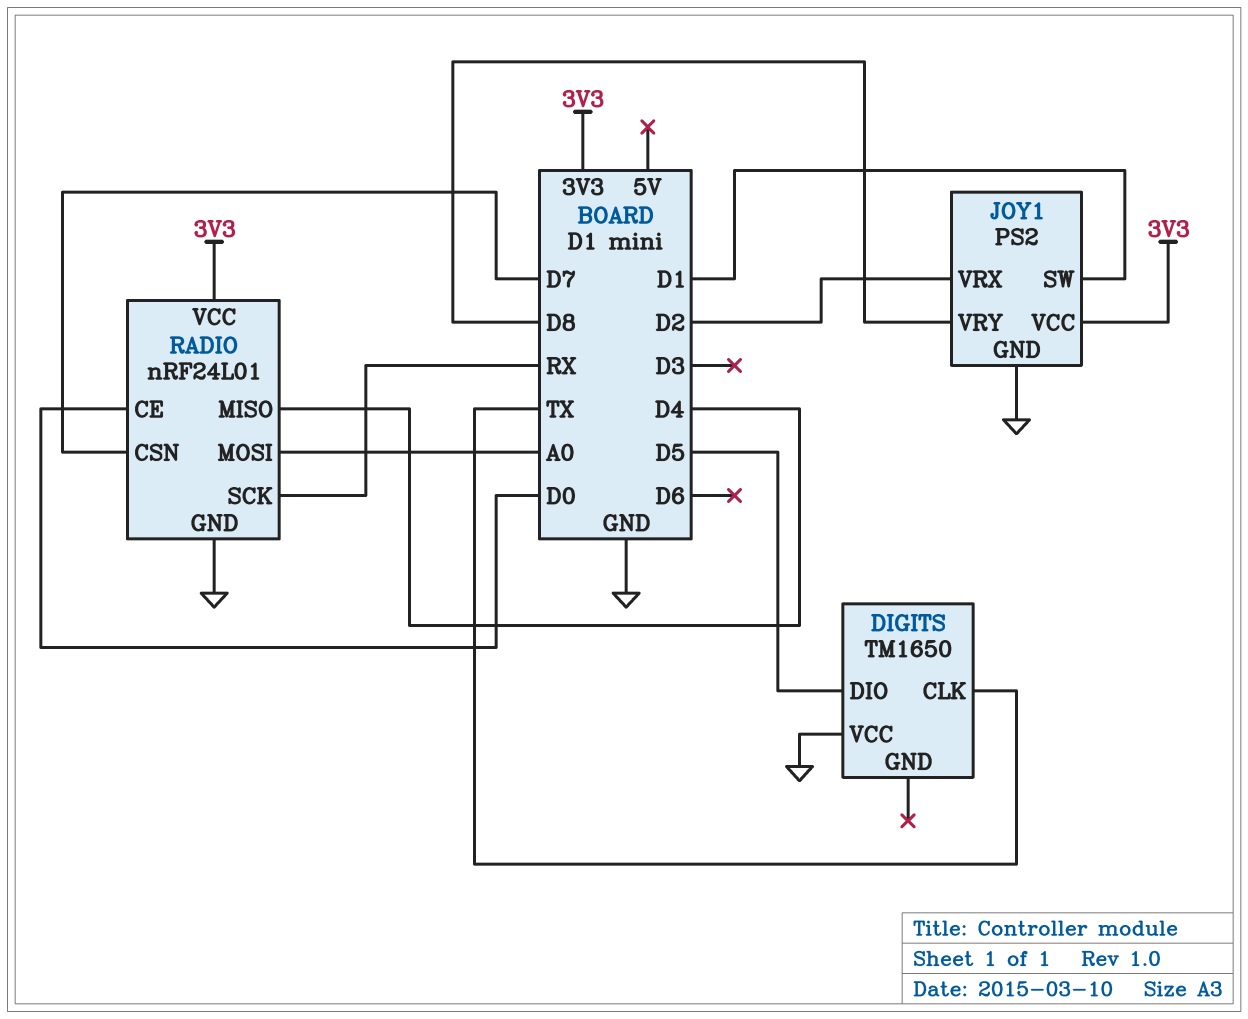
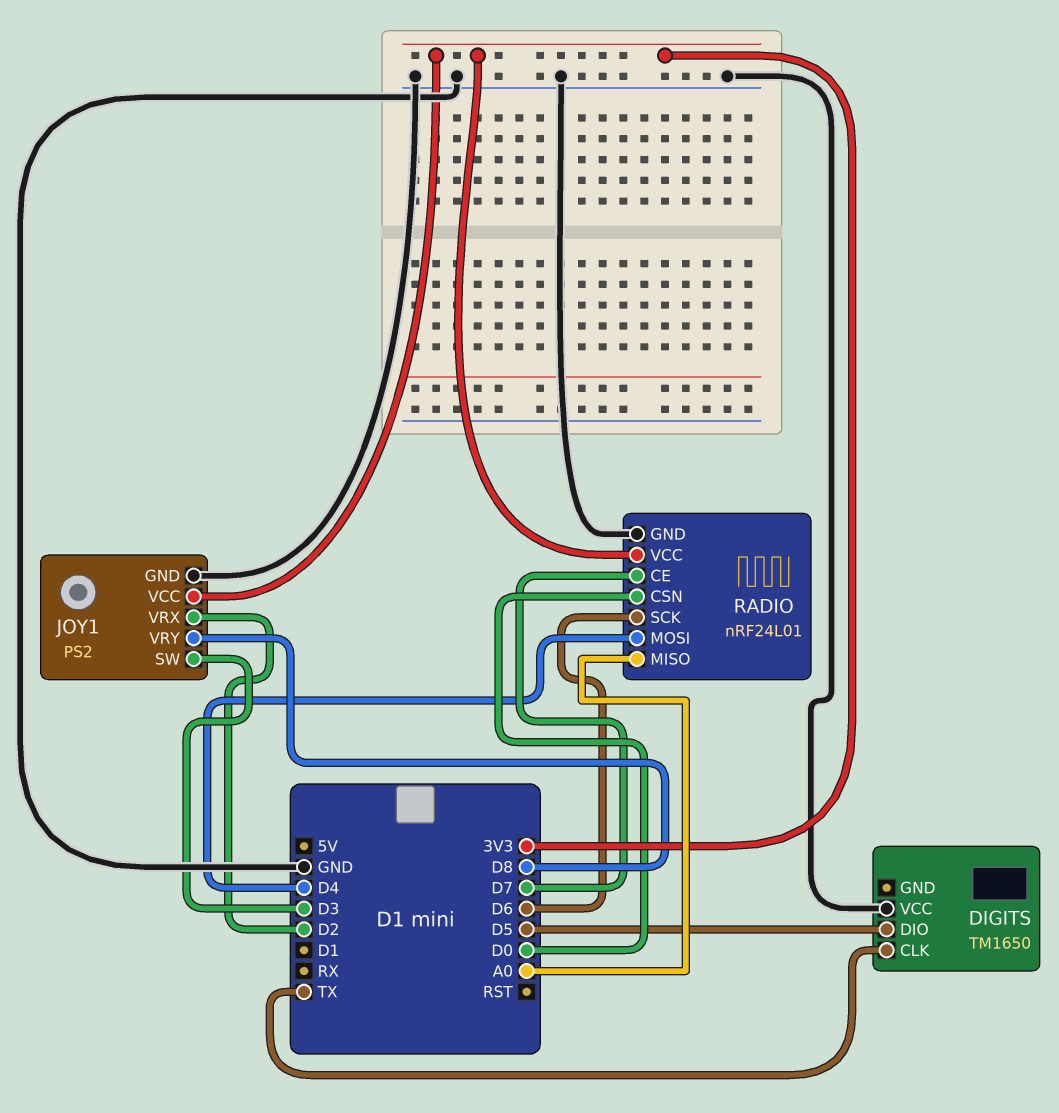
JOY1 pin SW: D1 -> D3
RADIO pin CE: D0 -> D7
RADIO pin CSN: D7 -> D0
RADIO pin MISO: D4 -> A0
RADIO pin MOSI: A0 -> D4
RADIO pin SCK: RX -> D6

